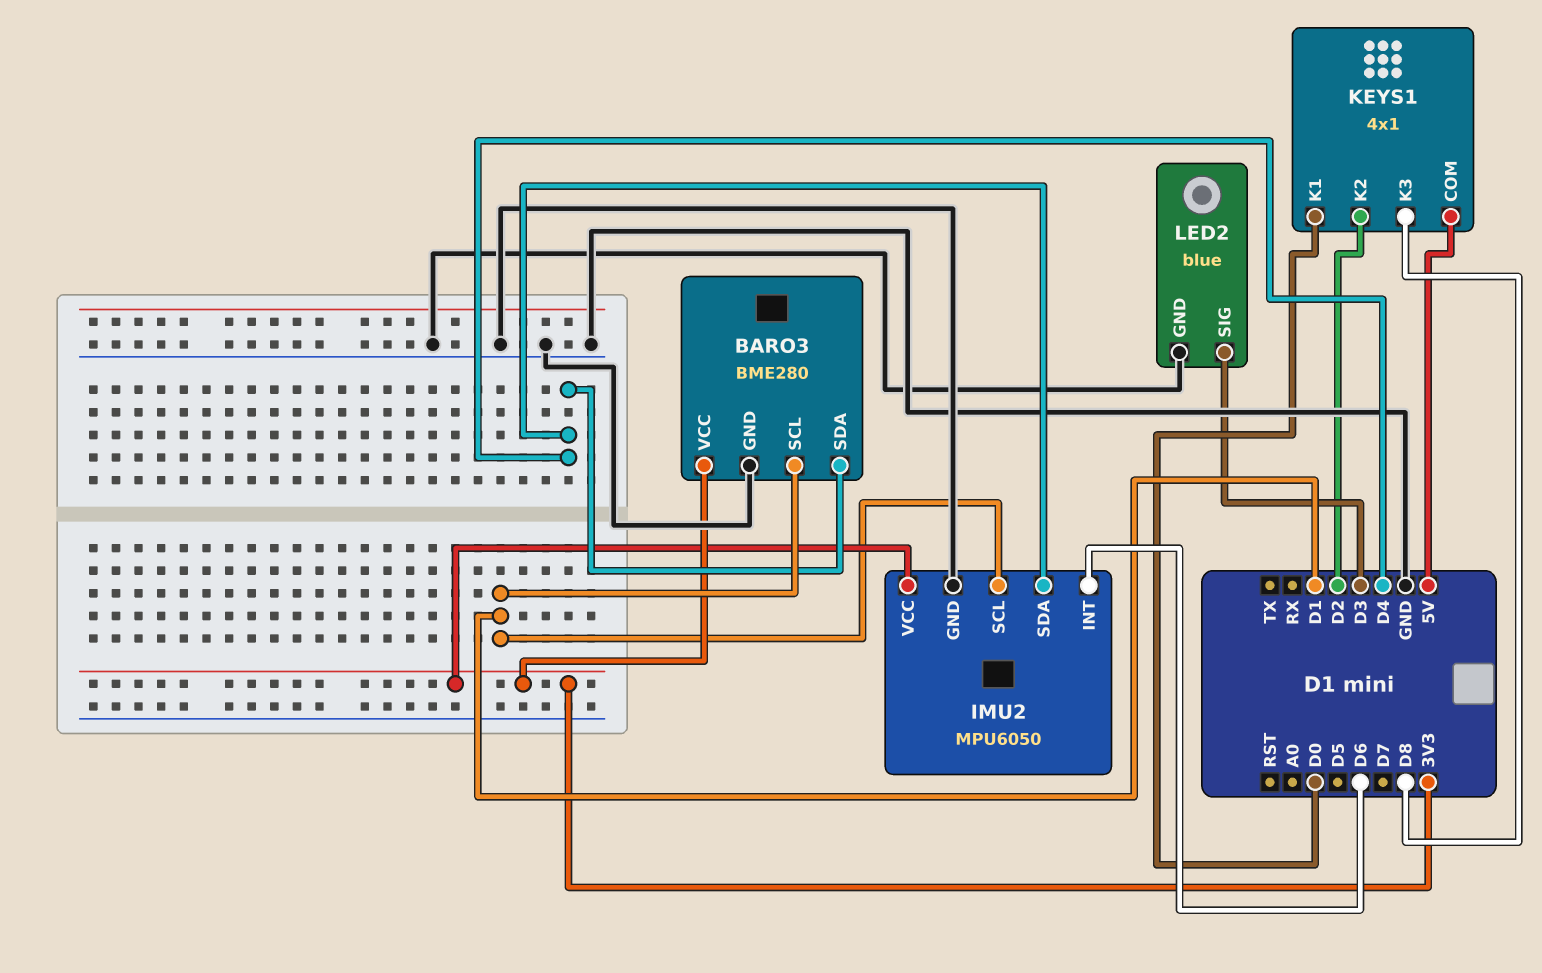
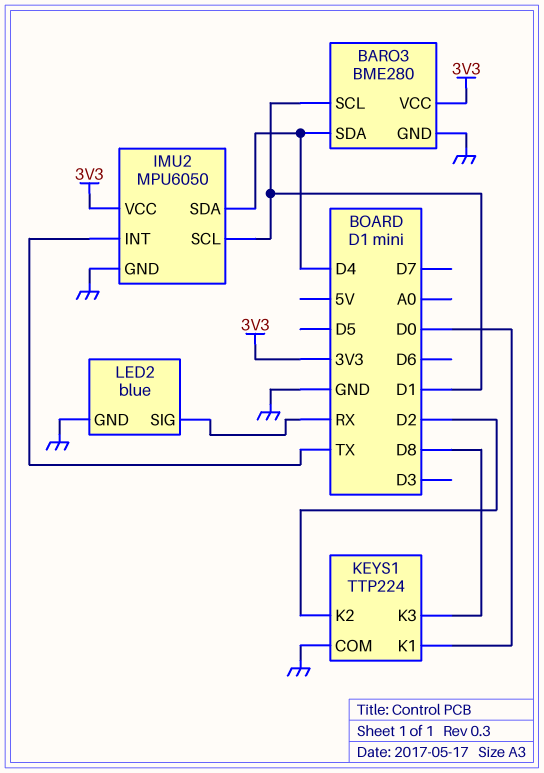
IMU2 pin INT: D6 -> TX
KEYS1: 4x1 -> TTP224
KEYS1 pin COM: 5V -> GND
LED2 pin SIG: D3 -> RX

